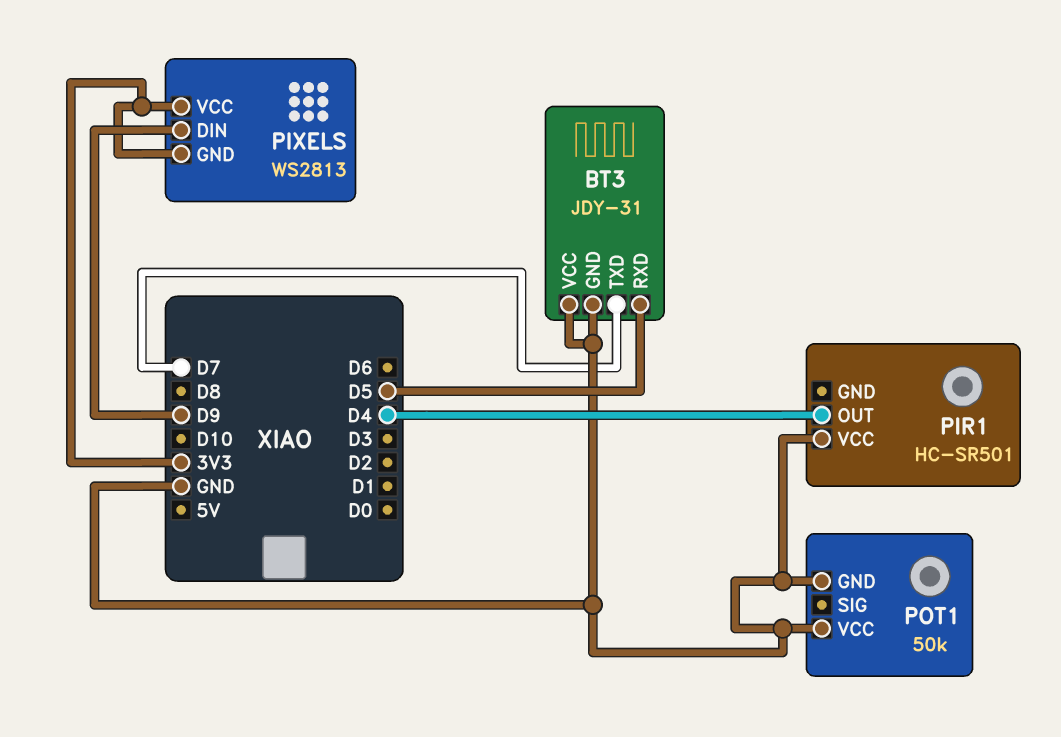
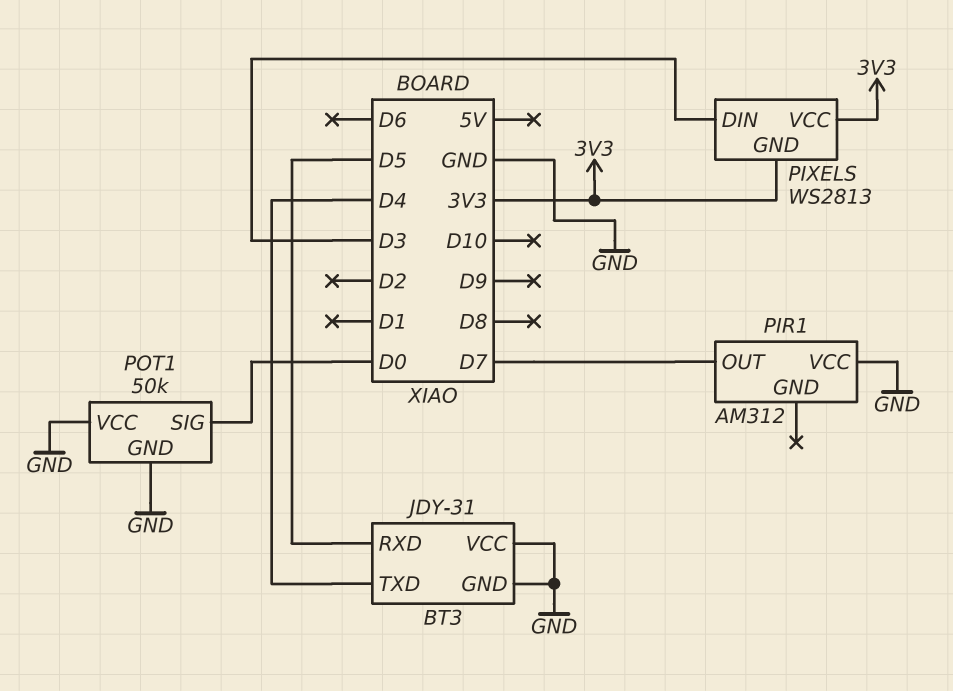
BT3 pin TXD: D7 -> D4
PIR1: HC-SR501 -> AM312
PIR1 pin OUT: D4 -> D7
PIXELS pin DIN: D9 -> D3
POT1 pin SIG: none -> D0

